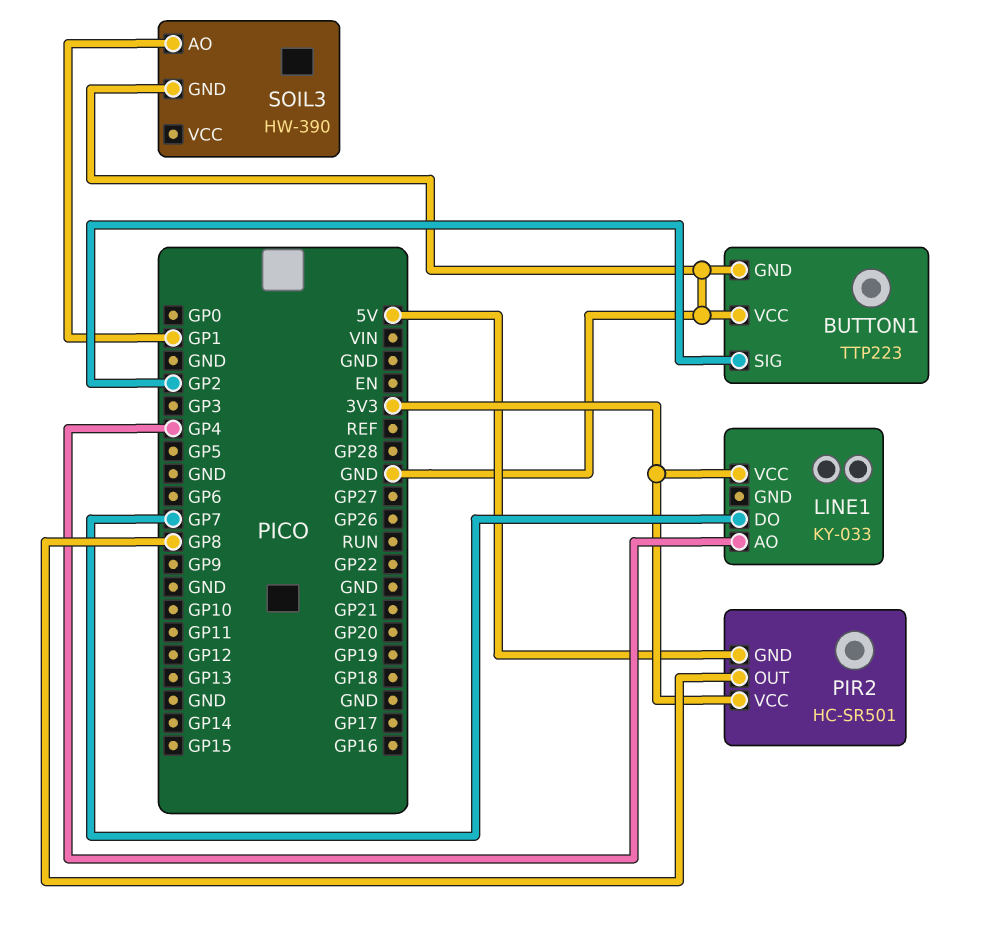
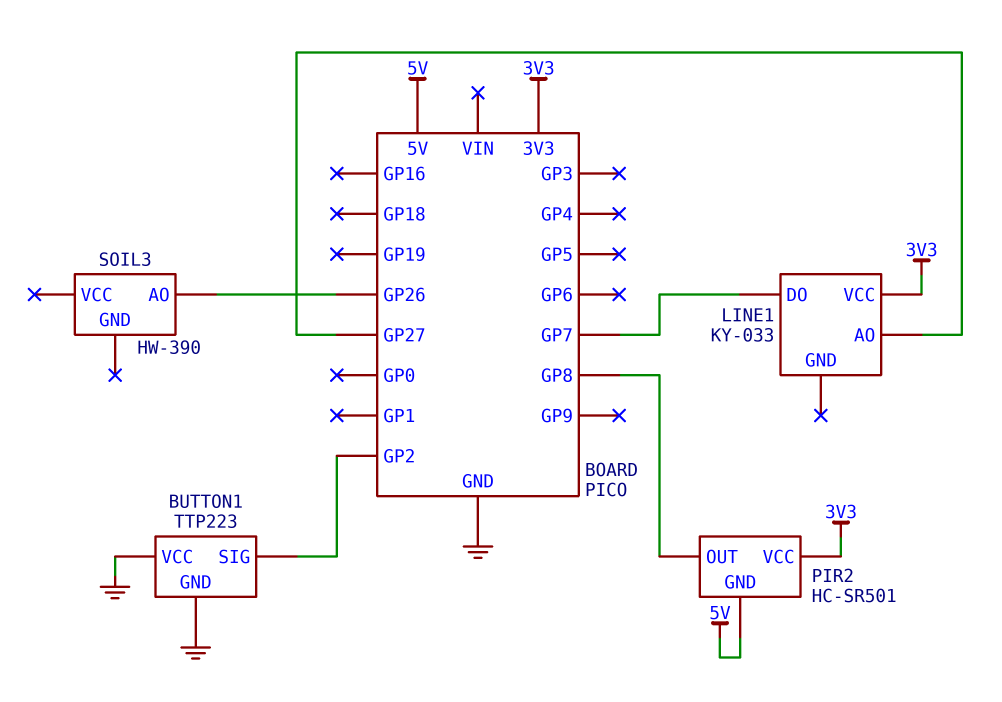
LINE1 pin AO: GP4 -> GP27
SOIL3 pin AO: GP1 -> GP26
SOIL3 pin GND: GND -> none

